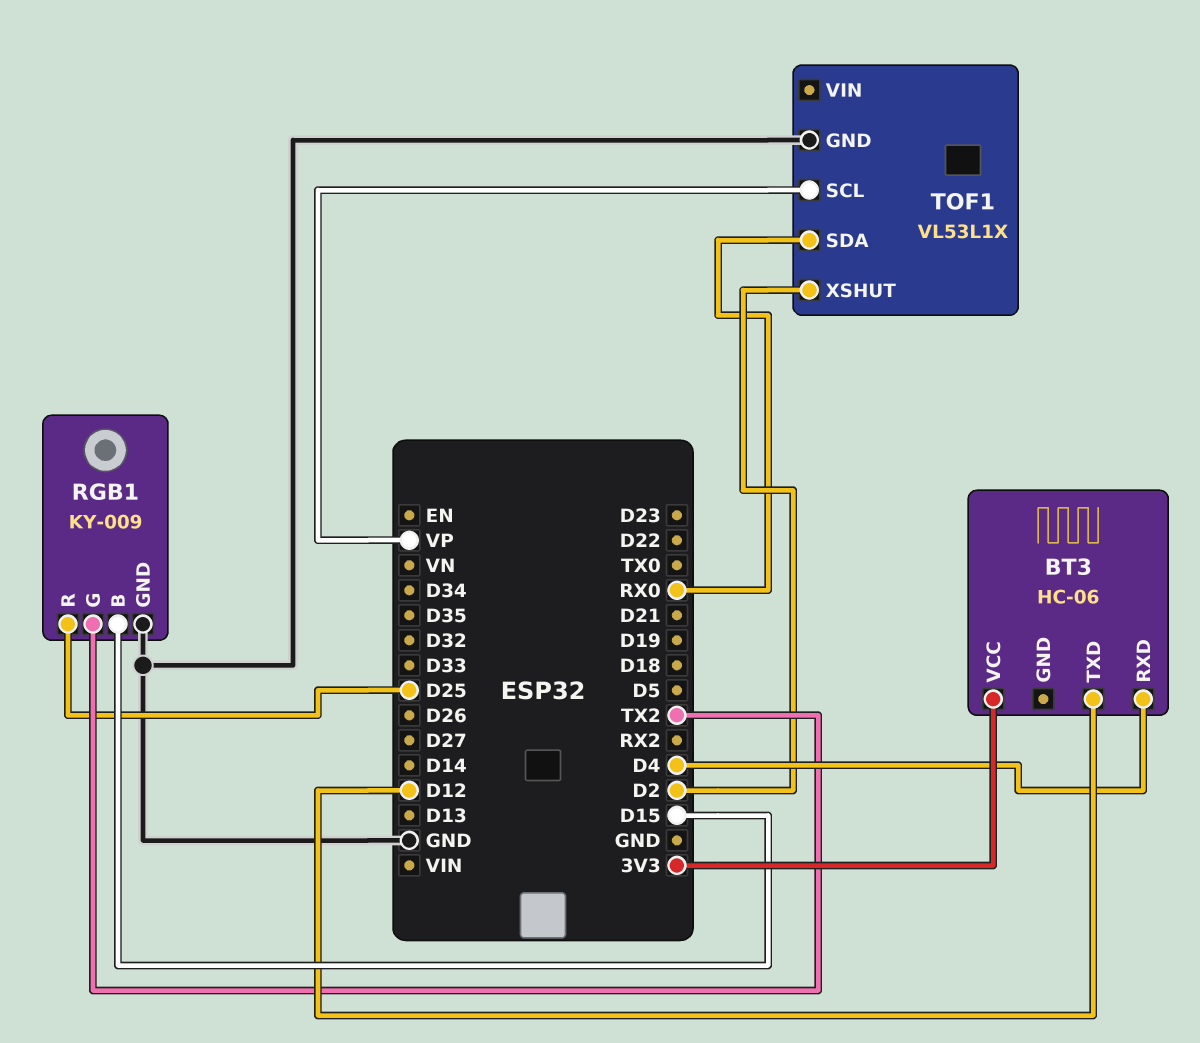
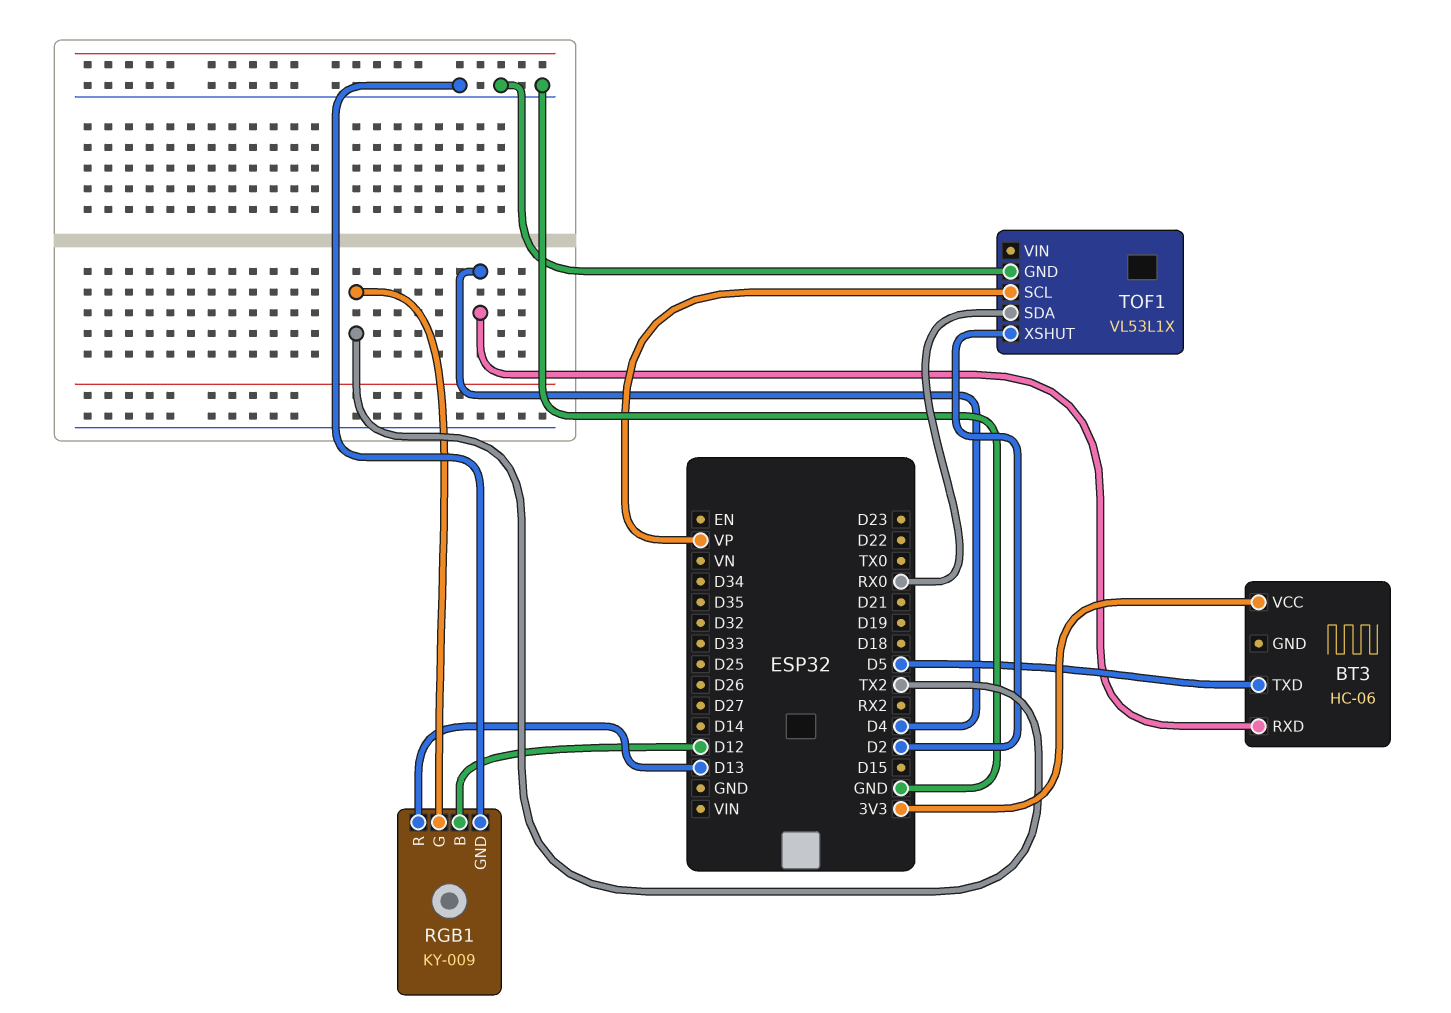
BT3 pin TXD: D12 -> D5
RGB1 pin B: D15 -> D12
RGB1 pin R: D25 -> D13

